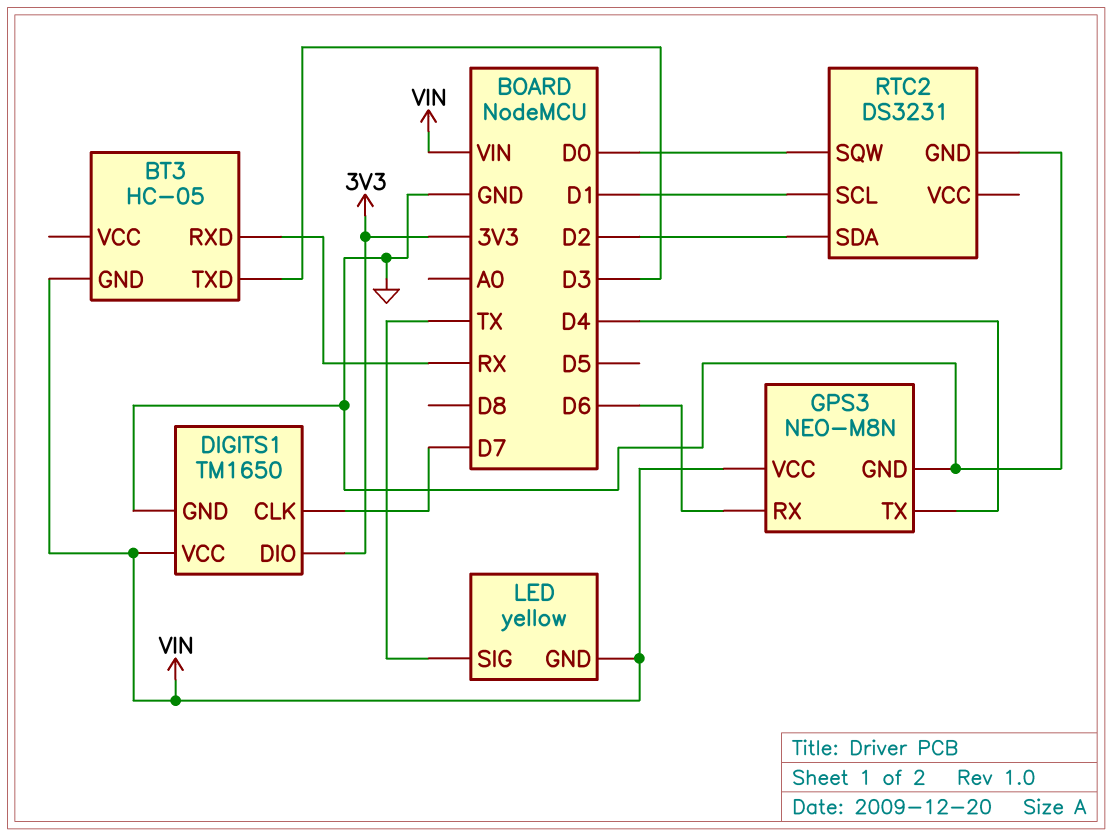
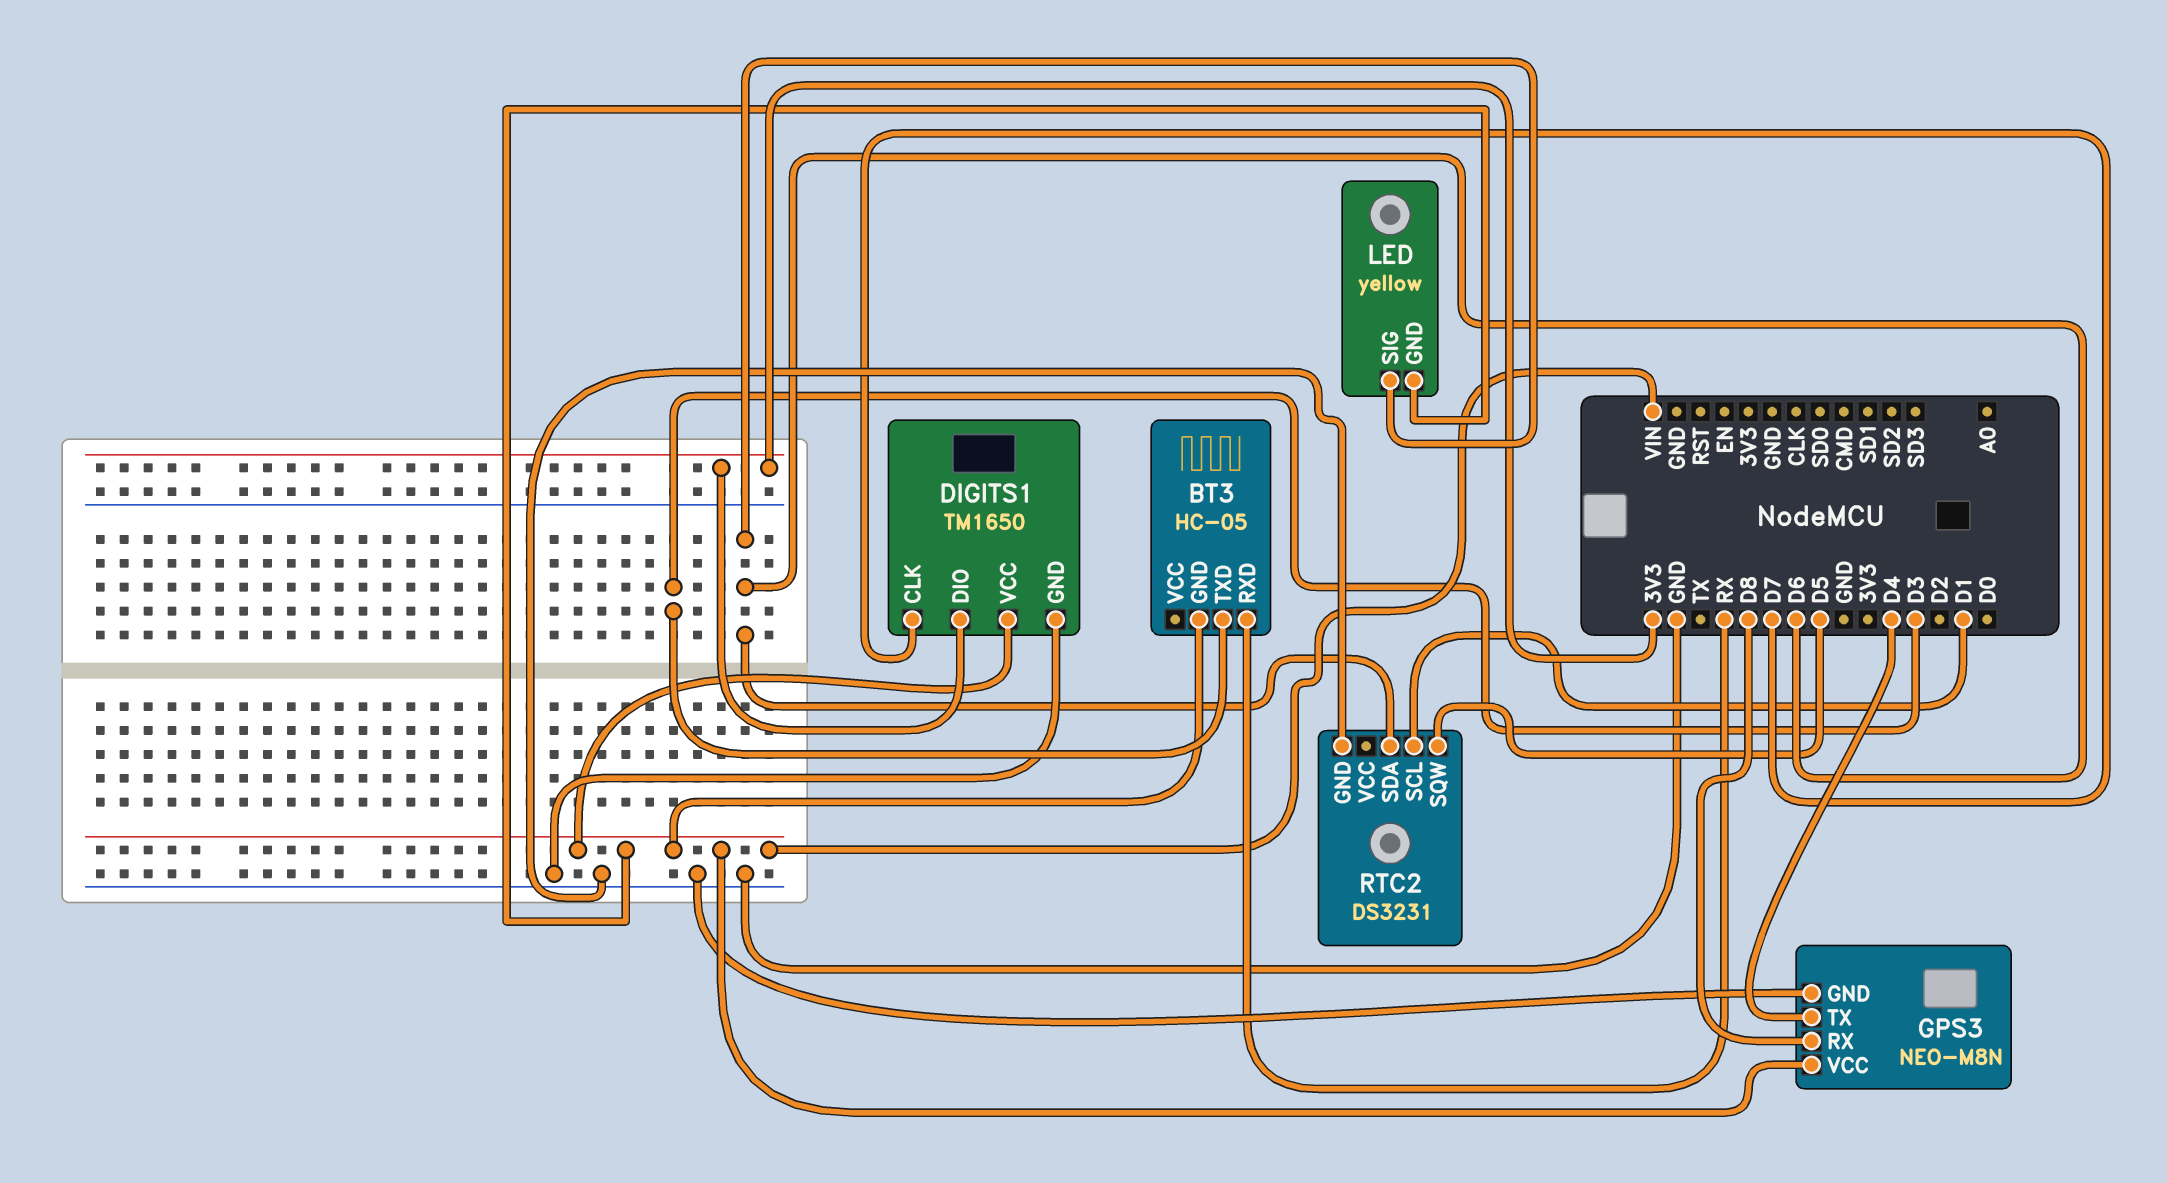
GPS3 pin RX: D6 -> D8
LED pin SIG: TX -> D6
RTC2 pin SDA: D2 -> D6
RTC2 pin SQW: D0 -> D5

